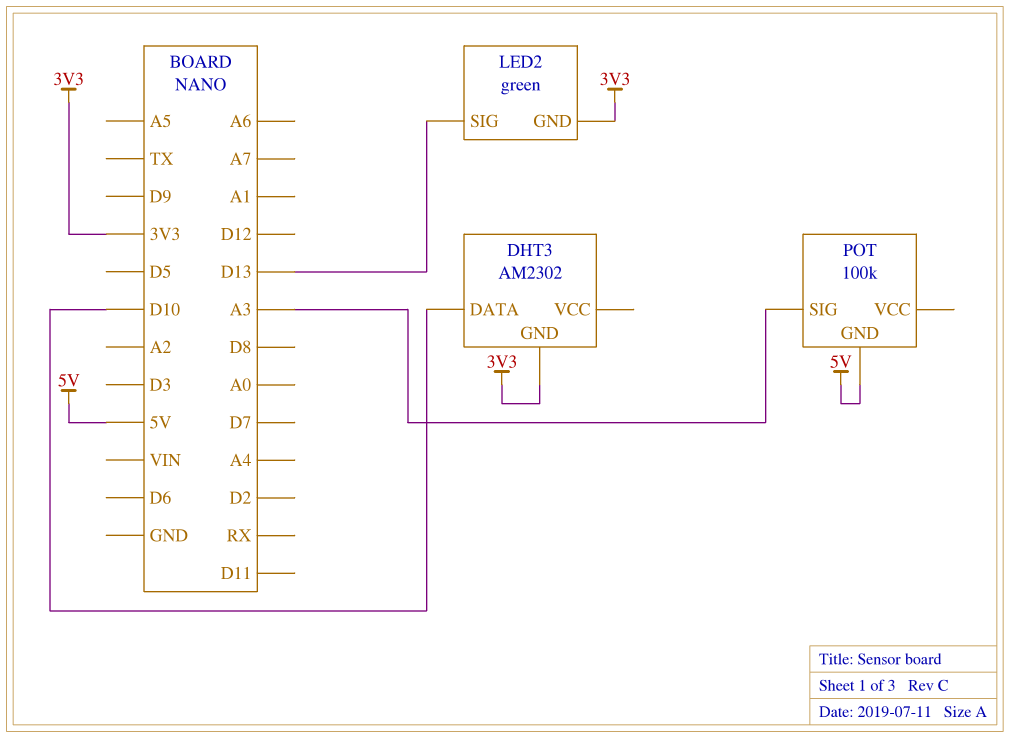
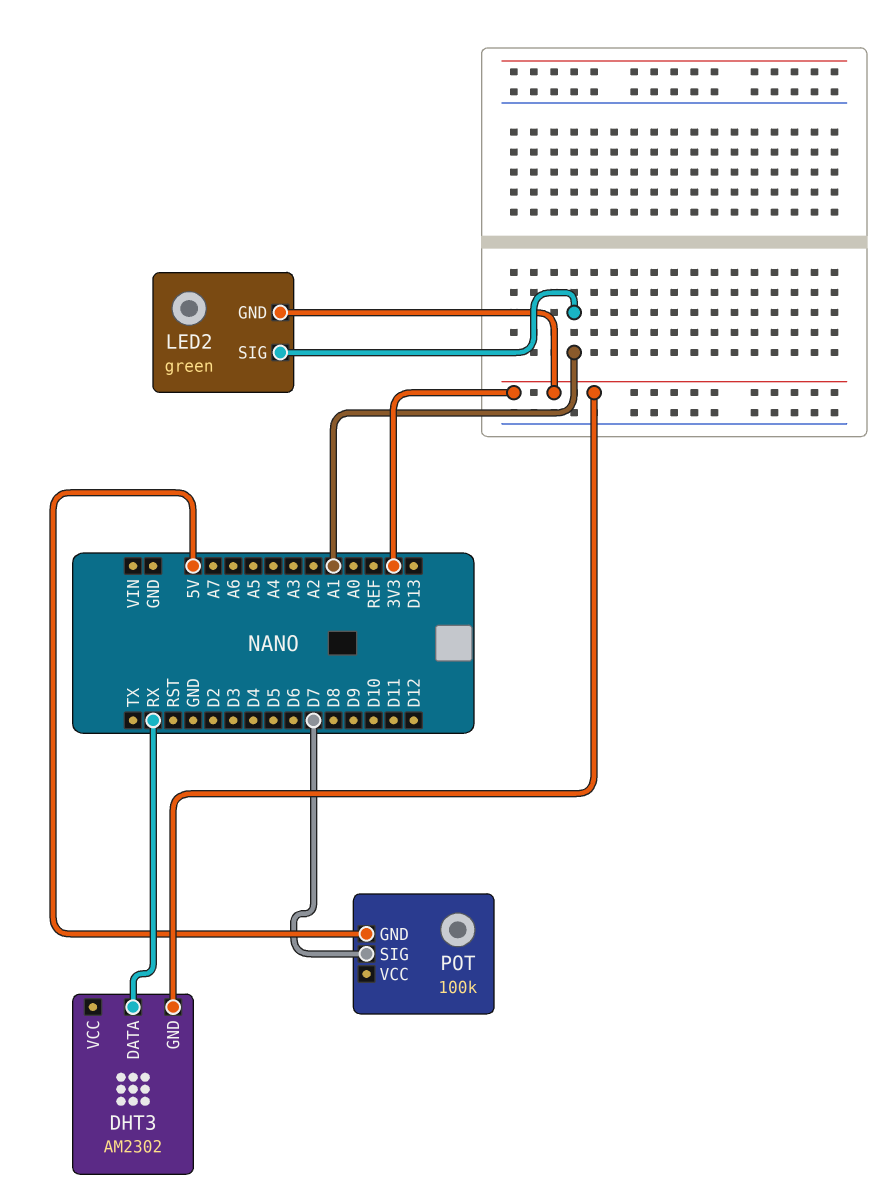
DHT3 pin DATA: D10 -> RX
LED2 pin SIG: D13 -> A1
POT pin SIG: A3 -> D7

